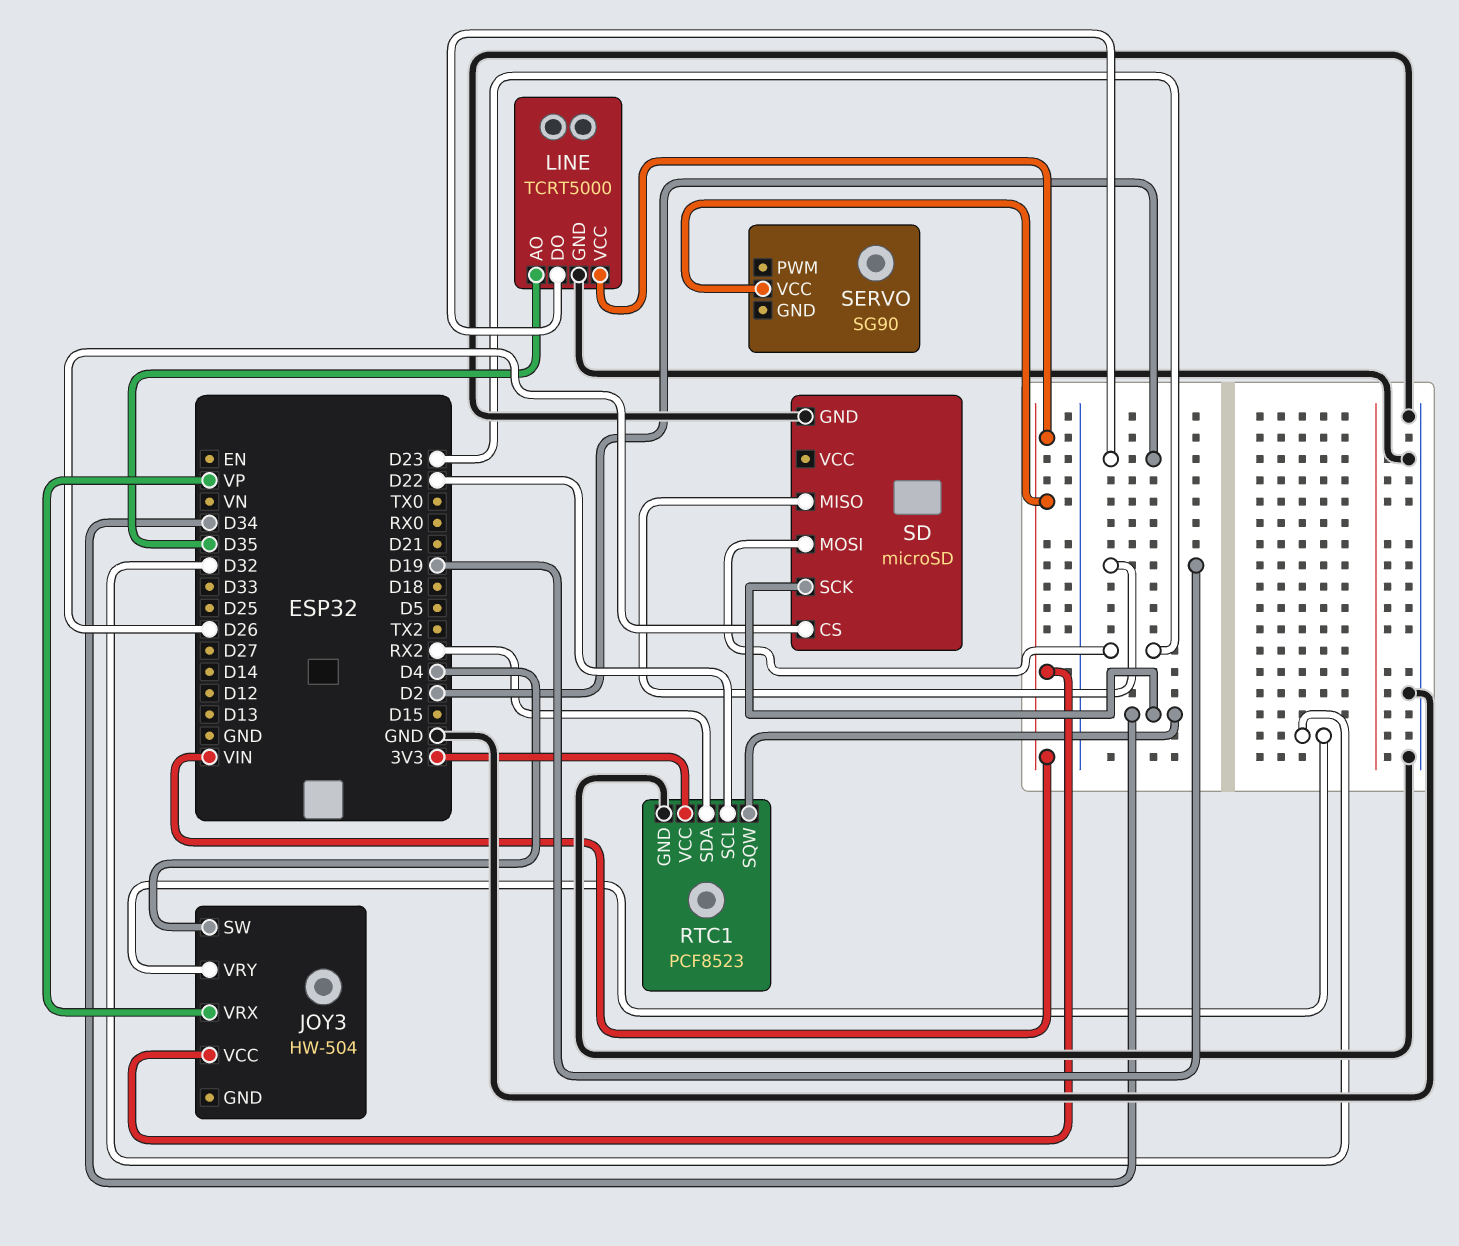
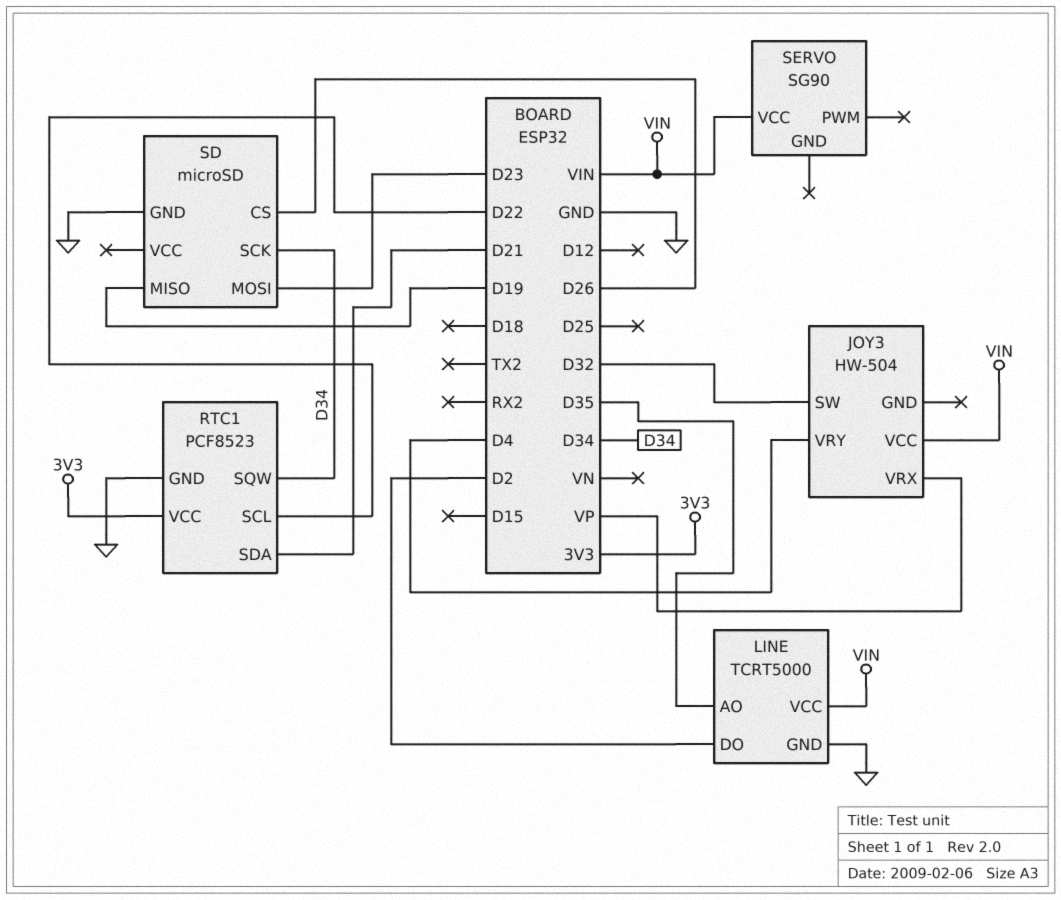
JOY3 pin SW: D4 -> D32
JOY3 pin VRY: D32 -> D4
RTC1 pin SDA: RX2 -> D21

